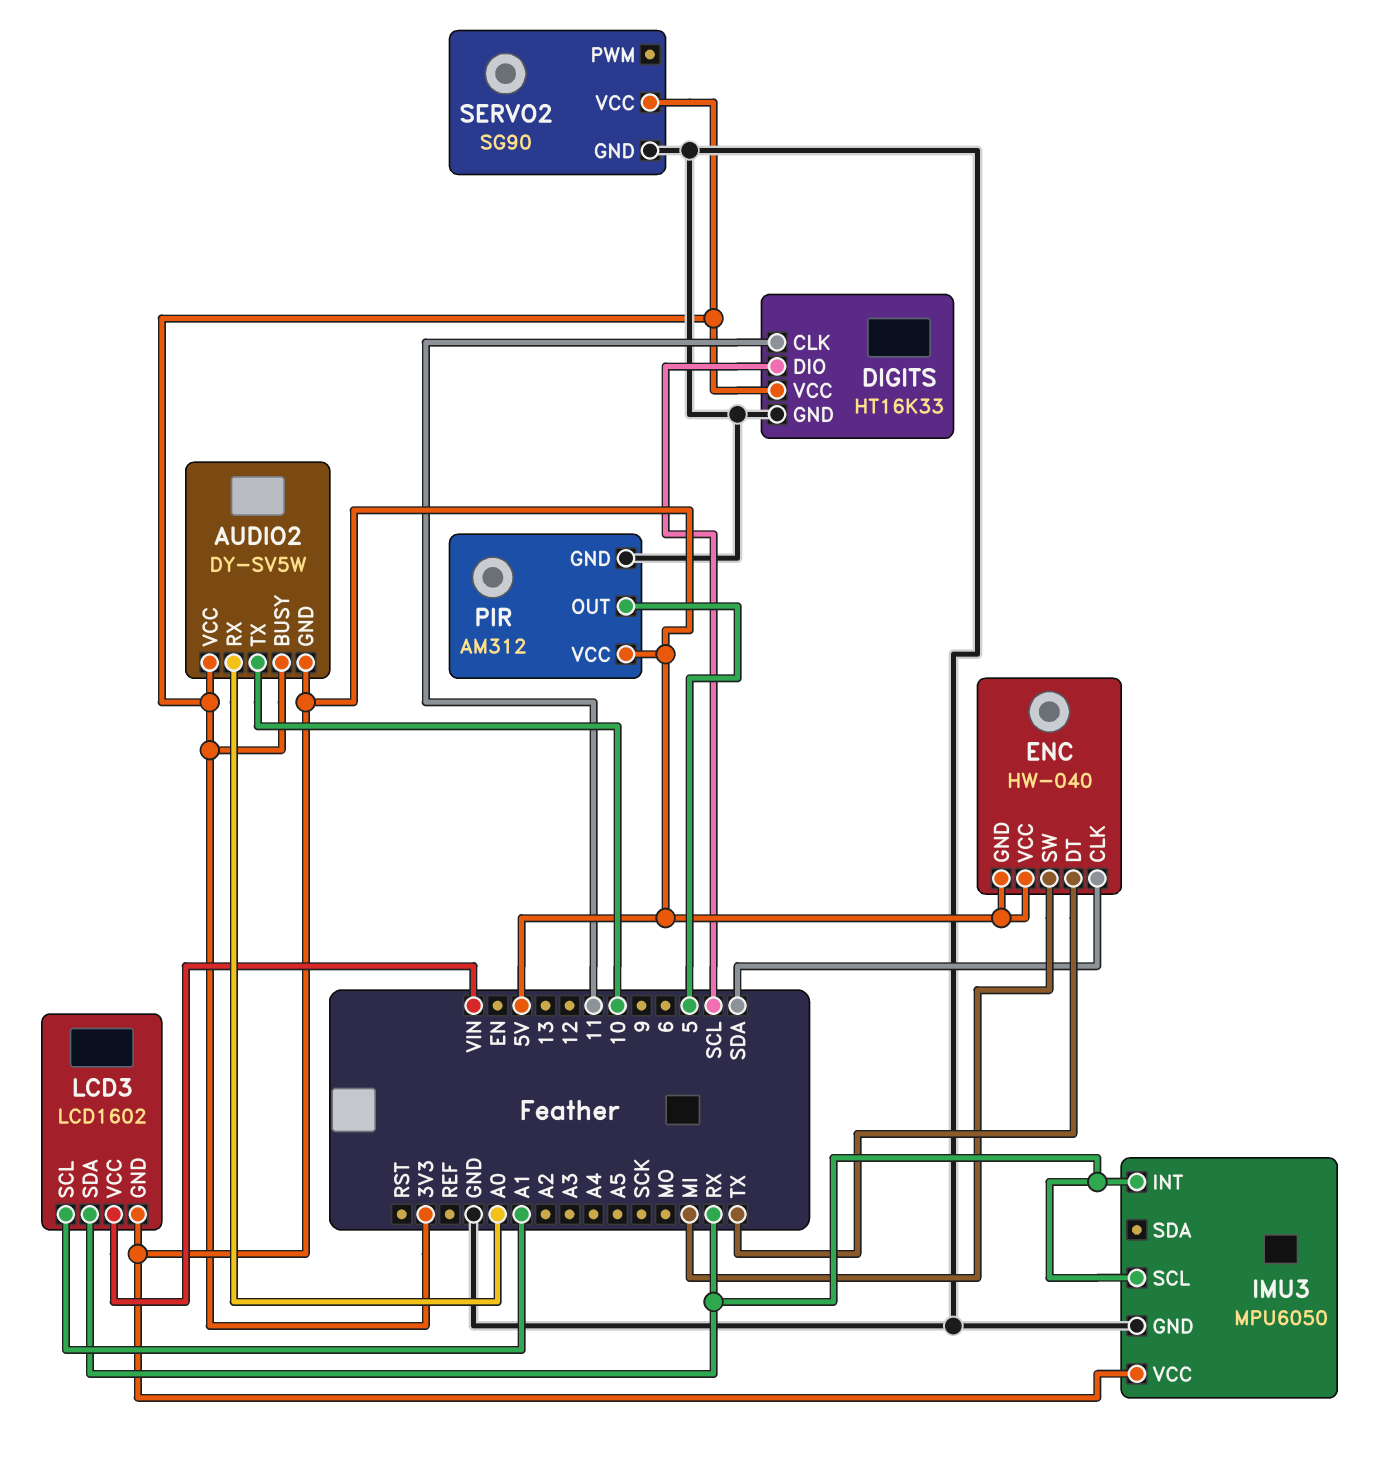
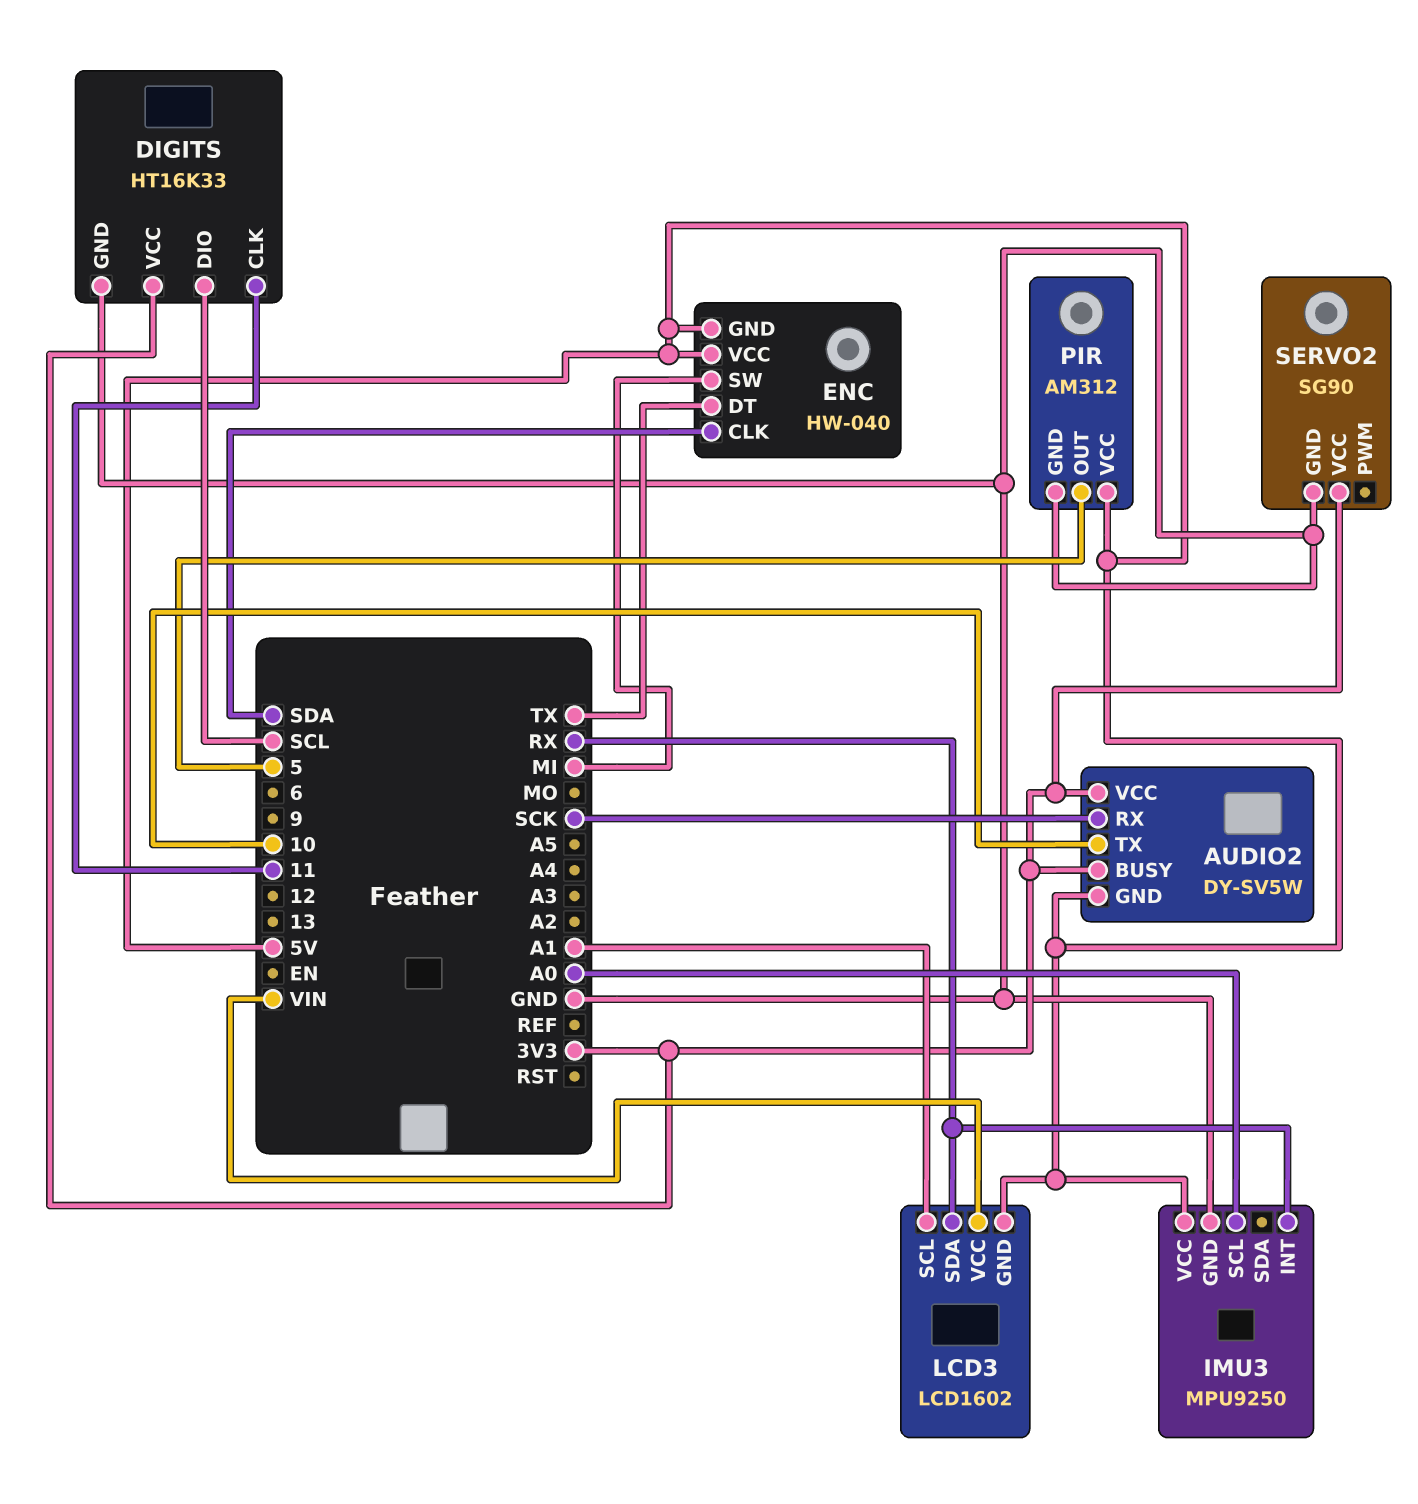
AUDIO2 pin RX: A0 -> SCK
IMU3: MPU6050 -> MPU9250
IMU3 pin SCL: RX -> A0

